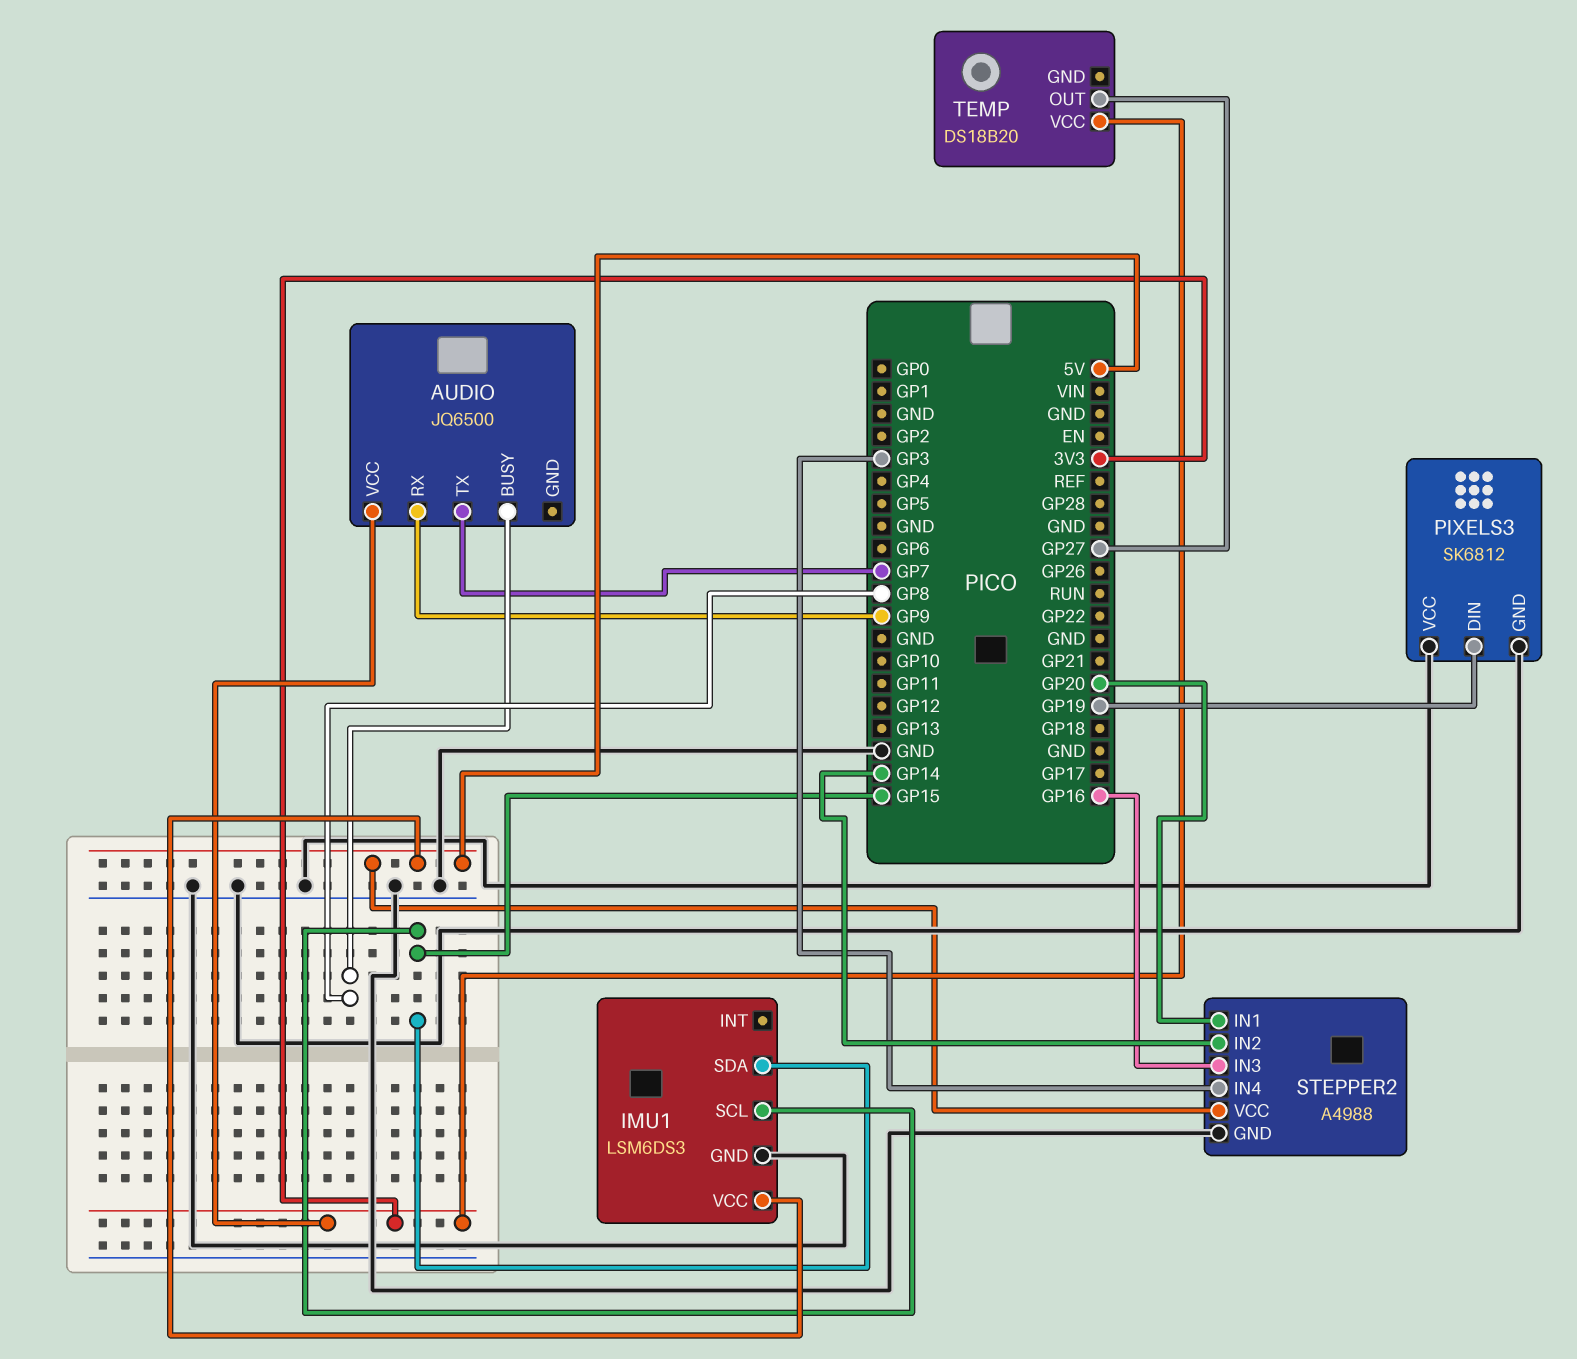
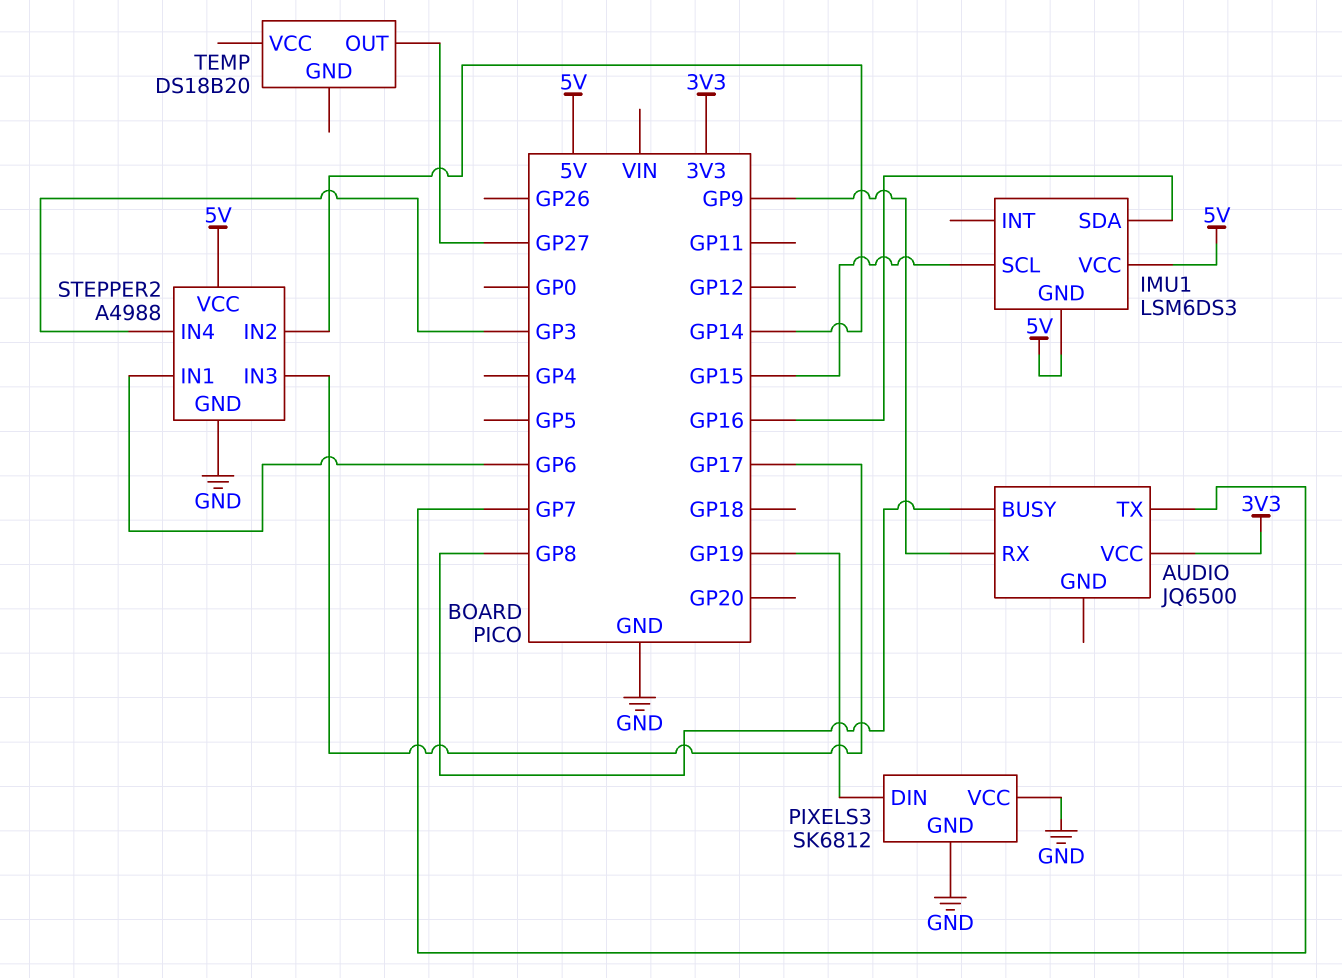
IMU1 pin GND: GND -> 5V
IMU1 pin SDA: GP15 -> GP16
STEPPER2 pin IN1: GP20 -> GP6
STEPPER2 pin IN3: GP16 -> GP17
TEMP pin VCC: 3V3 -> none

